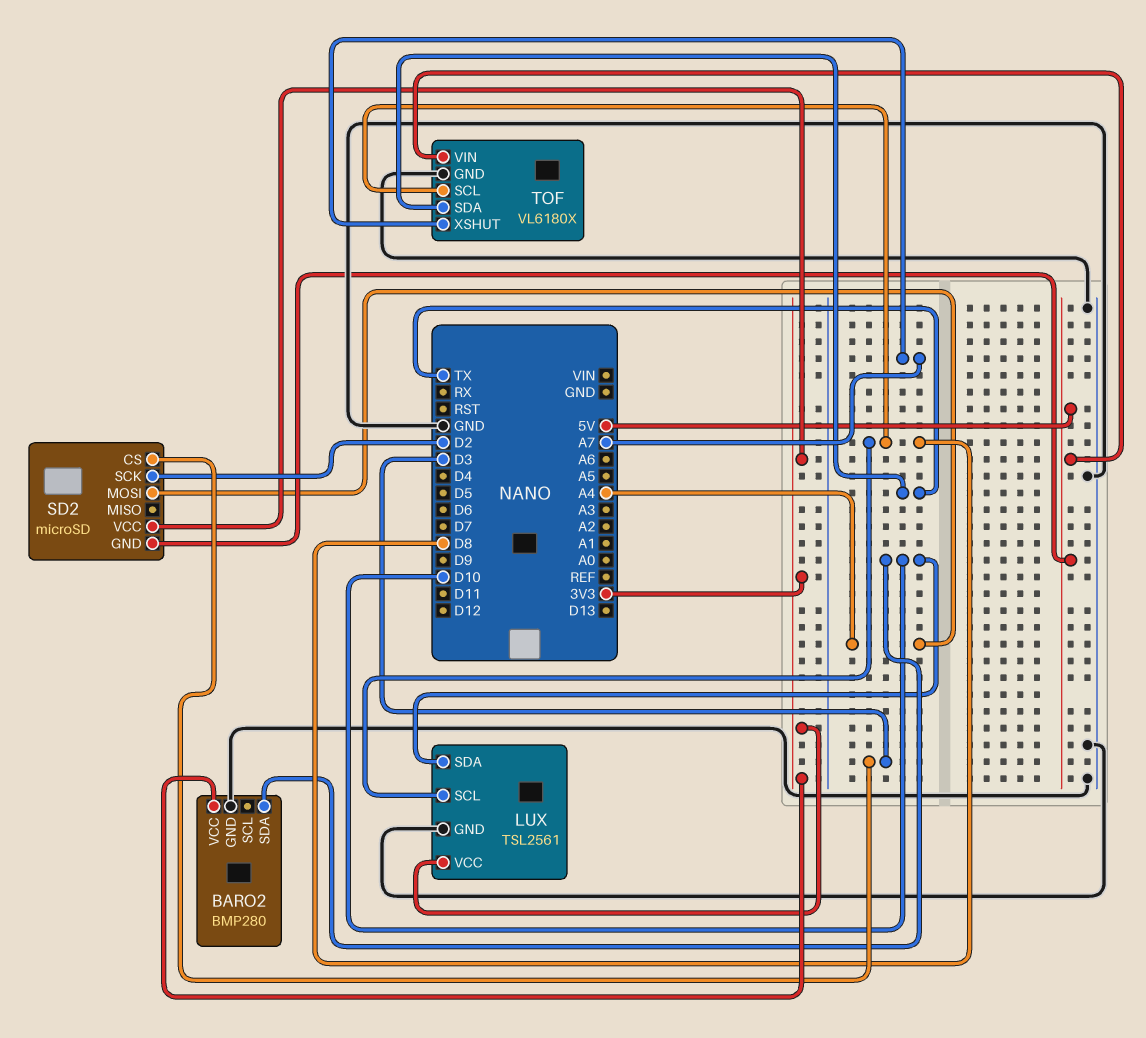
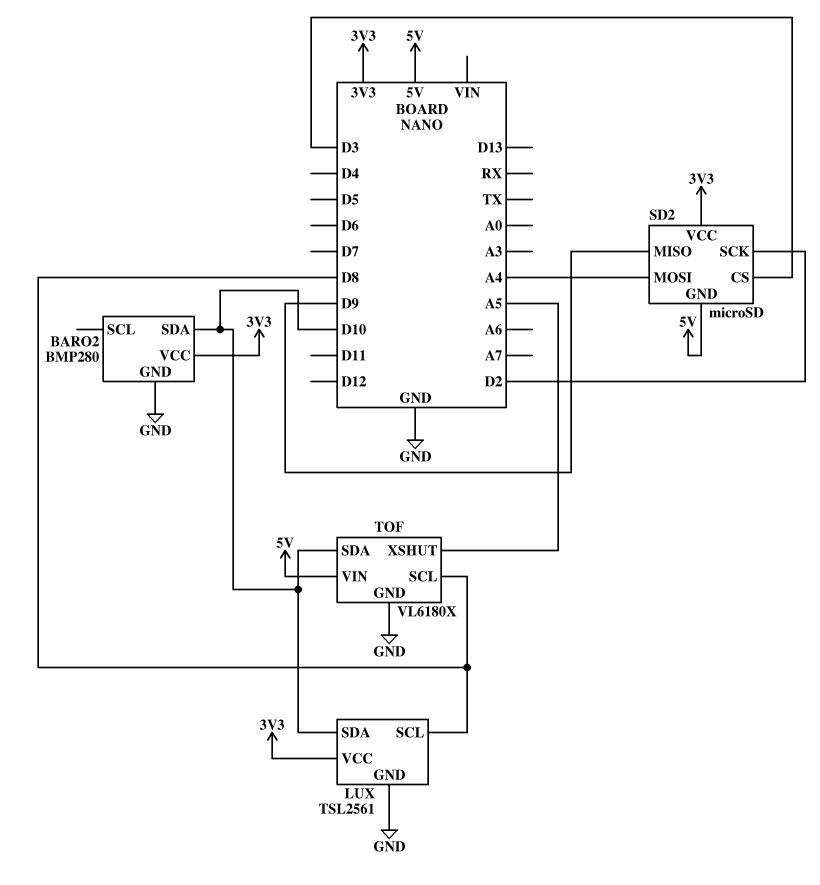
SD2 pin MISO: none -> D9
TOF pin SDA: TX -> D10
TOF pin XSHUT: A7 -> A5

